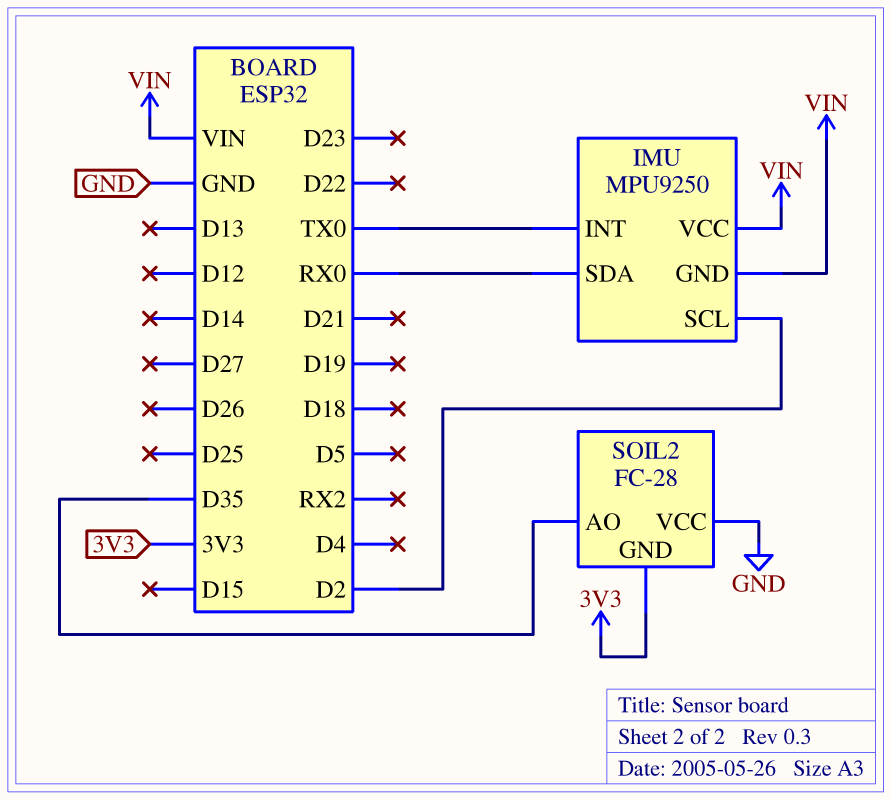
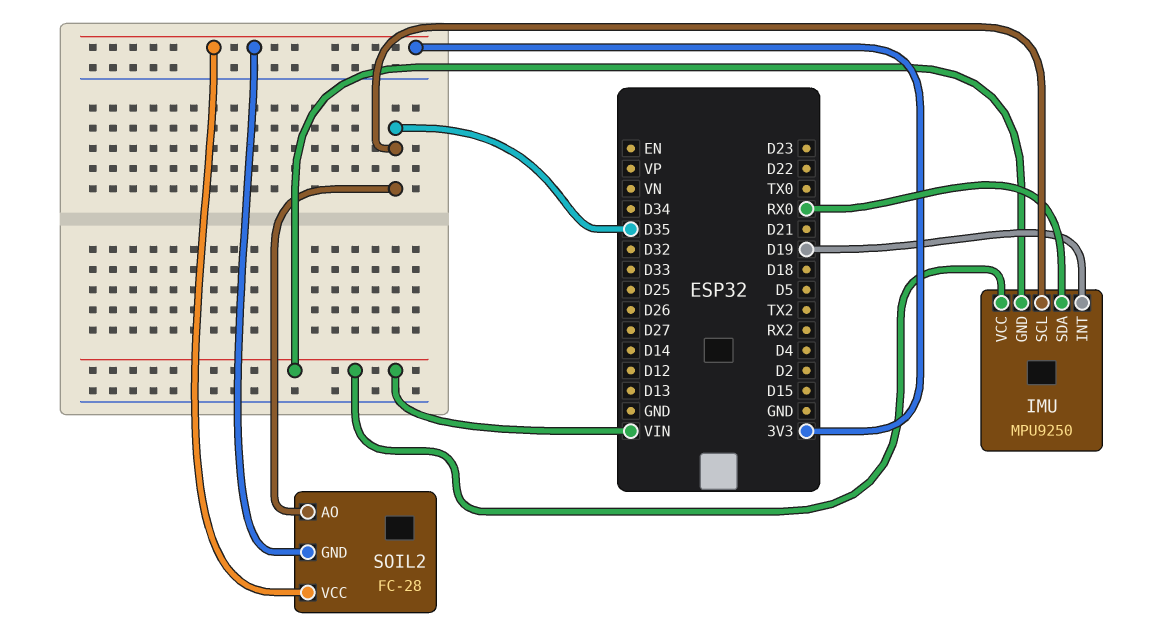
IMU pin INT: TX0 -> D19
IMU pin SCL: D2 -> D35
SOIL2 pin VCC: GND -> 3V3

